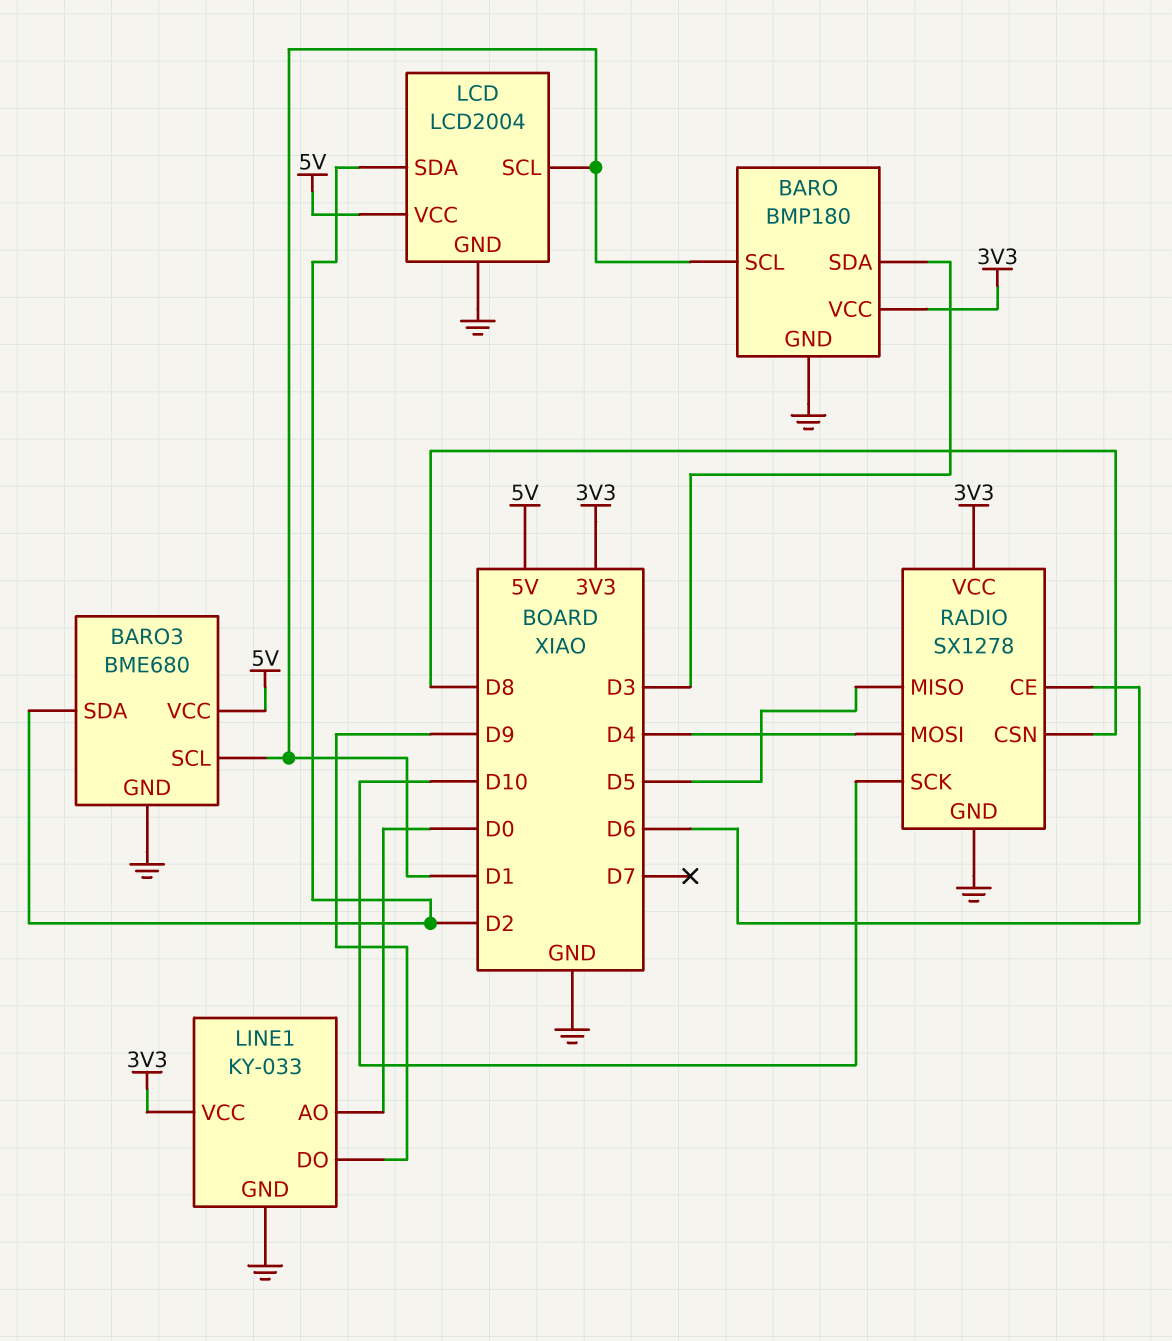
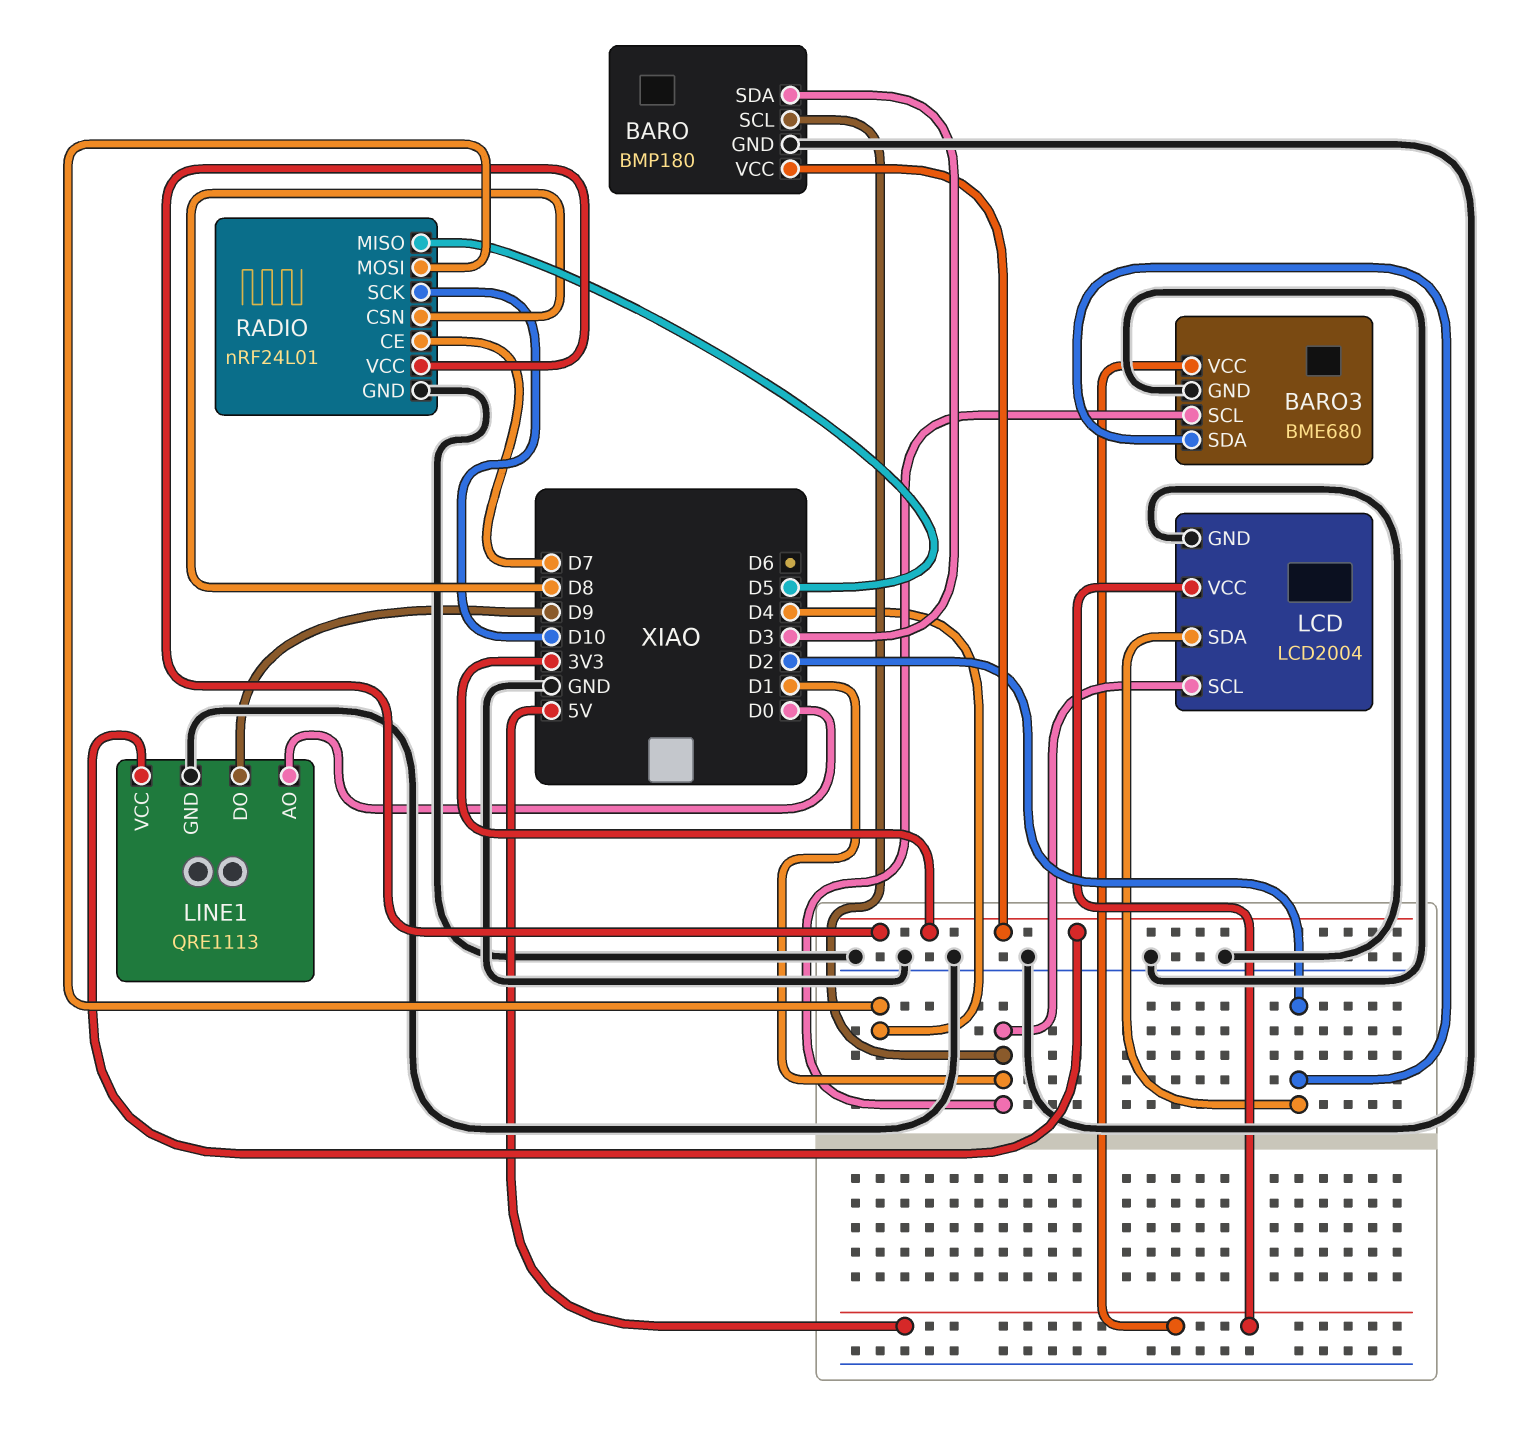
LINE1: KY-033 -> QRE1113
RADIO: SX1278 -> nRF24L01
RADIO pin CE: D6 -> D7

